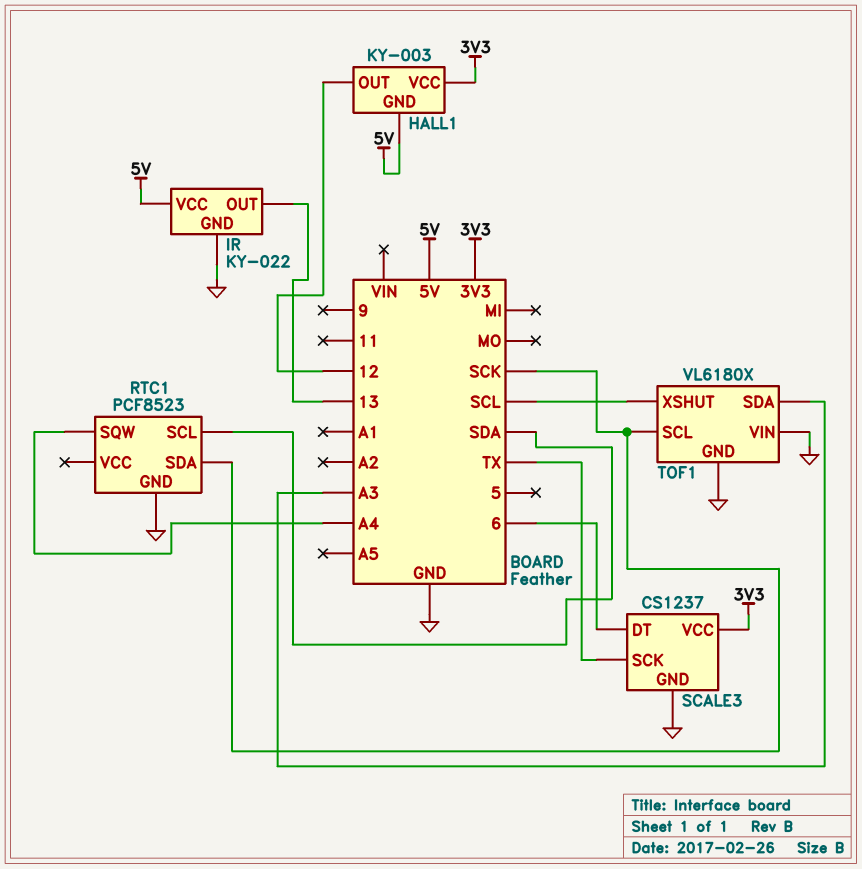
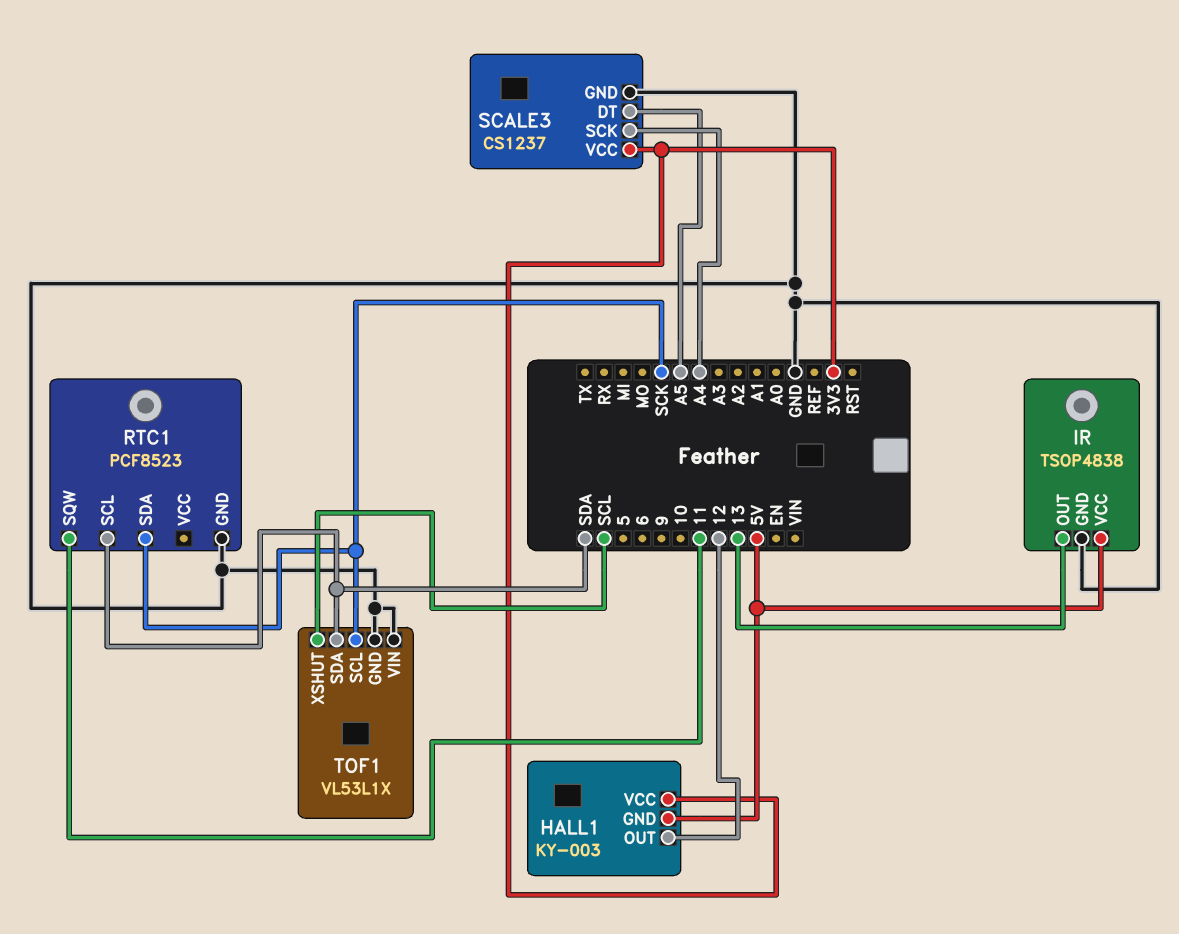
IR: KY-022 -> TSOP4838
RTC1 pin SQW: A4 -> 11
SCALE3 pin DT: 6 -> A5
SCALE3 pin SCK: TX -> A4
TOF1: VL6180X -> VL53L1X
TOF1 pin SDA: A3 -> SDA

